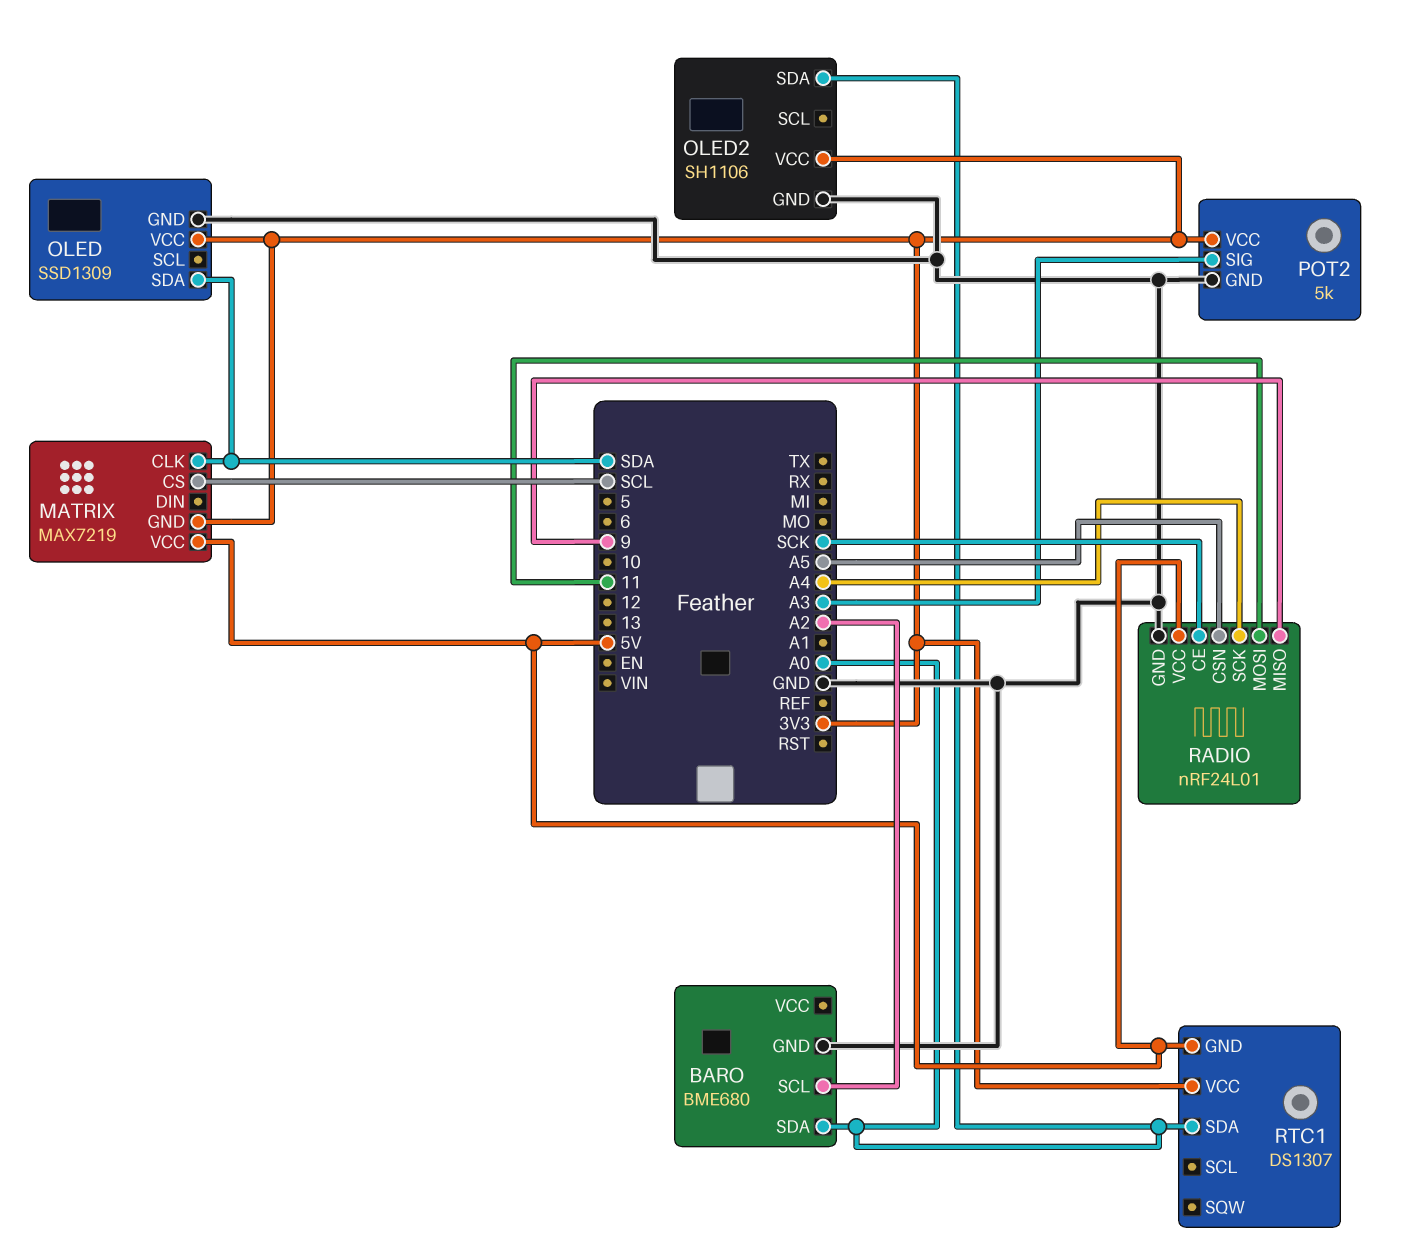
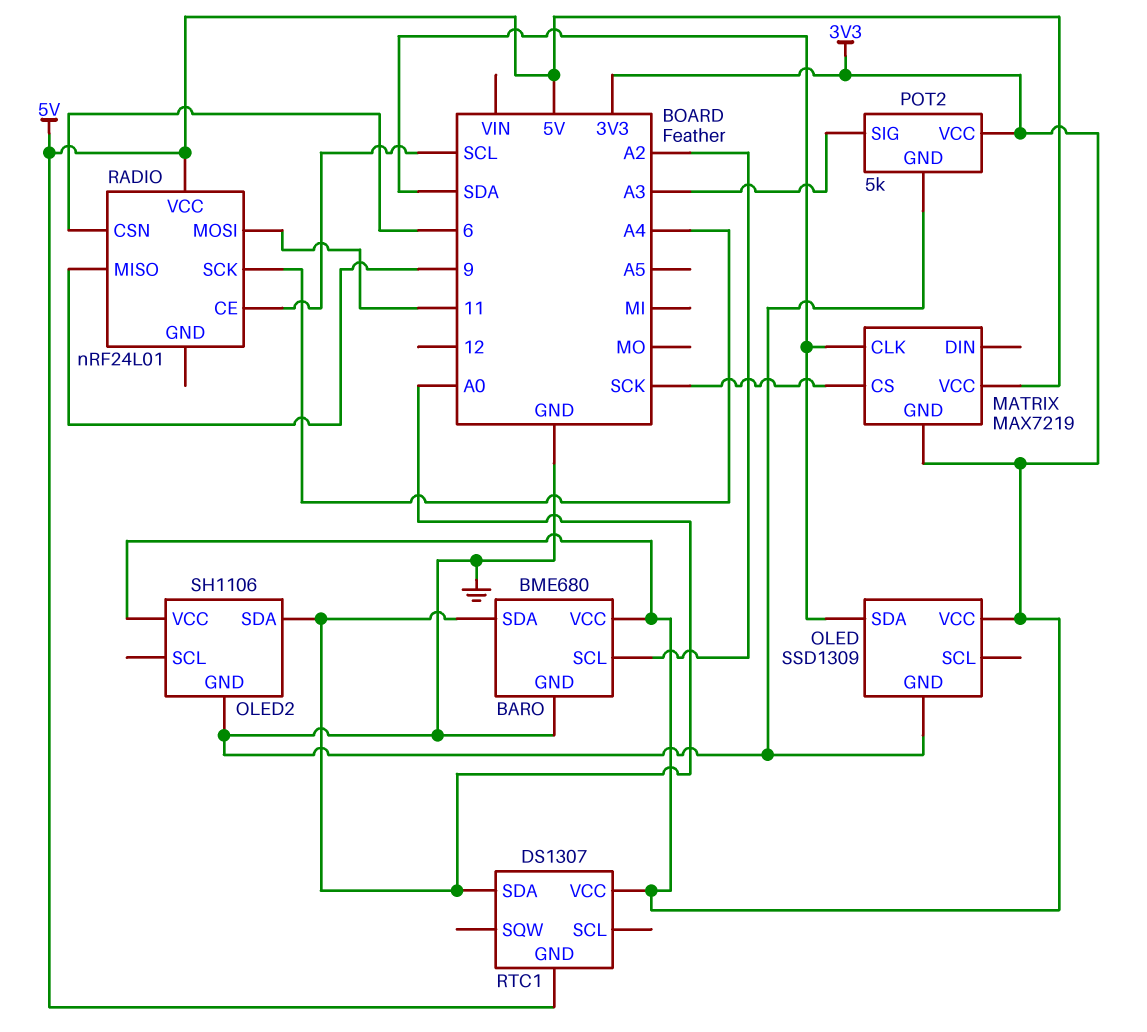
BARO pin VCC: none -> 3V3
MATRIX pin CS: SCL -> SCK
RADIO pin CE: SCK -> SCL
RADIO pin CSN: A5 -> 6
RADIO pin GND: GND -> none

